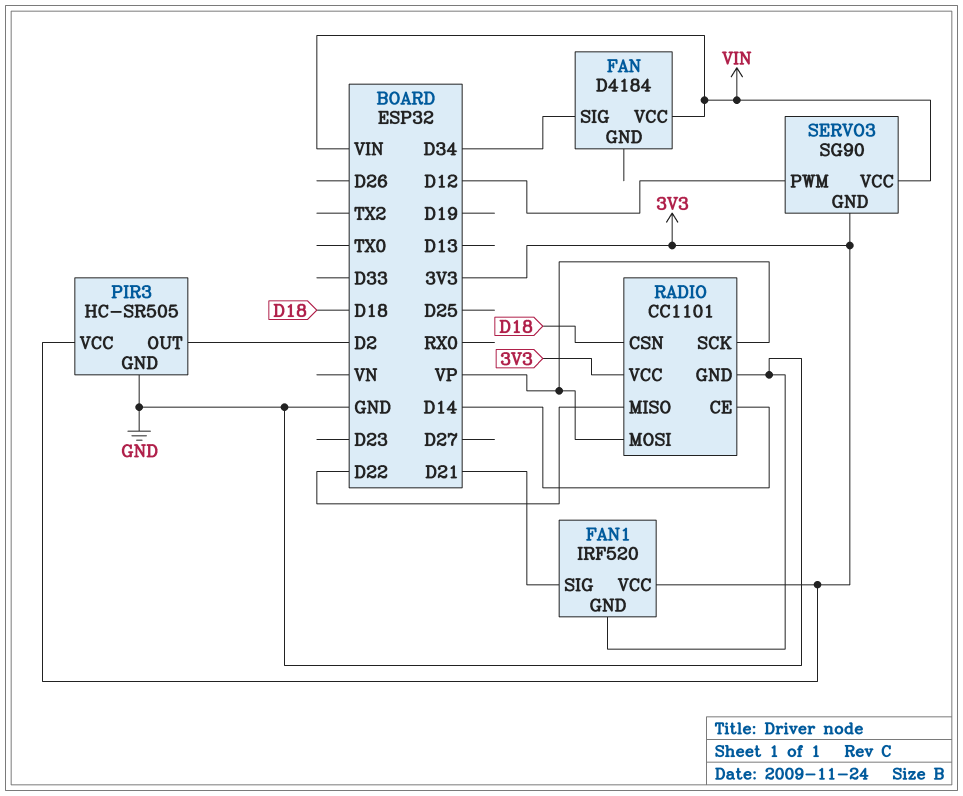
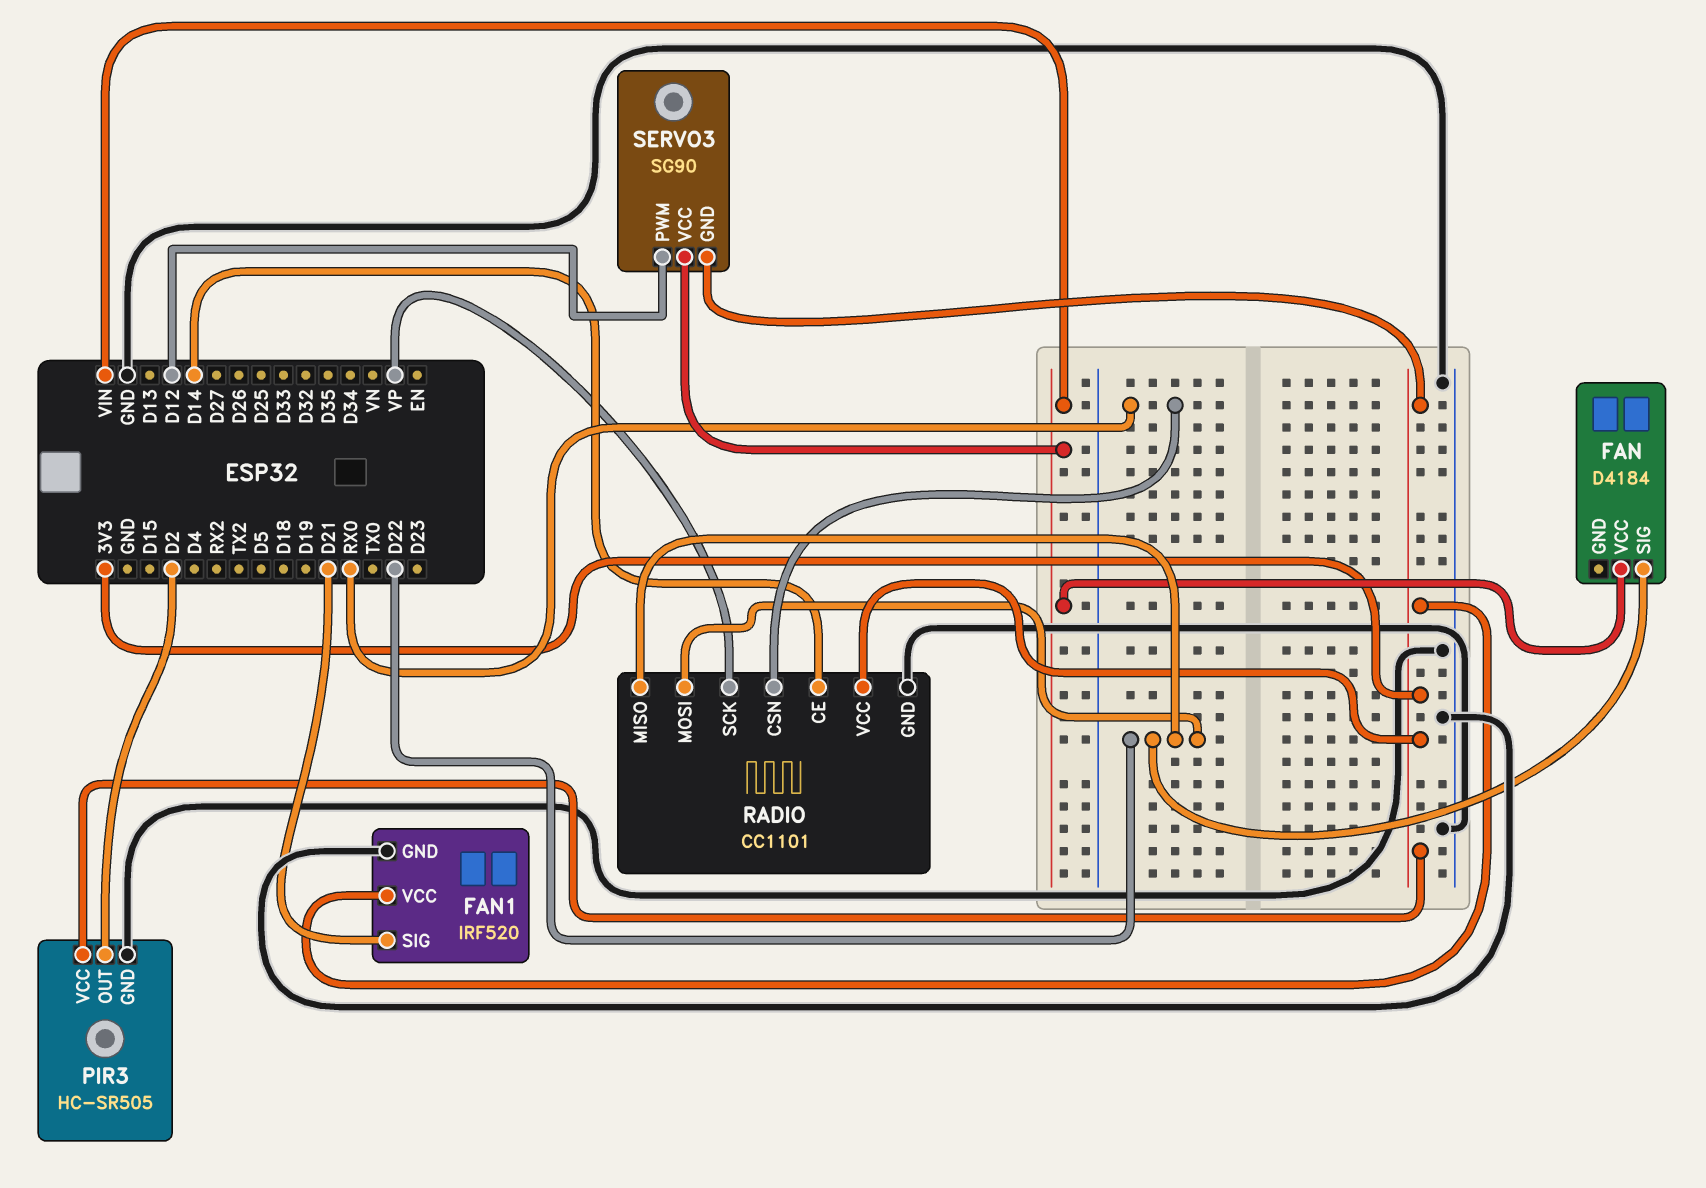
FAN pin SIG: D34 -> D22
RADIO pin CSN: D18 -> RX0
RADIO pin MOSI: VP -> D22

